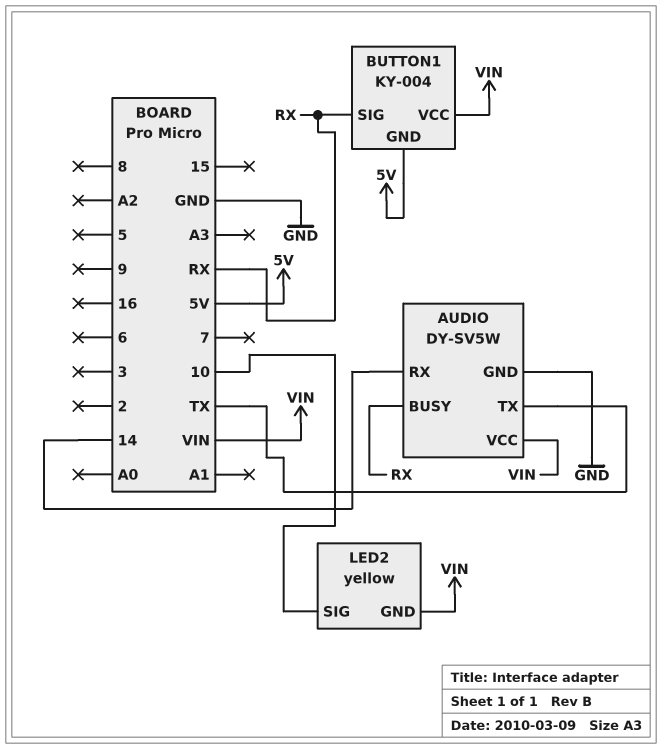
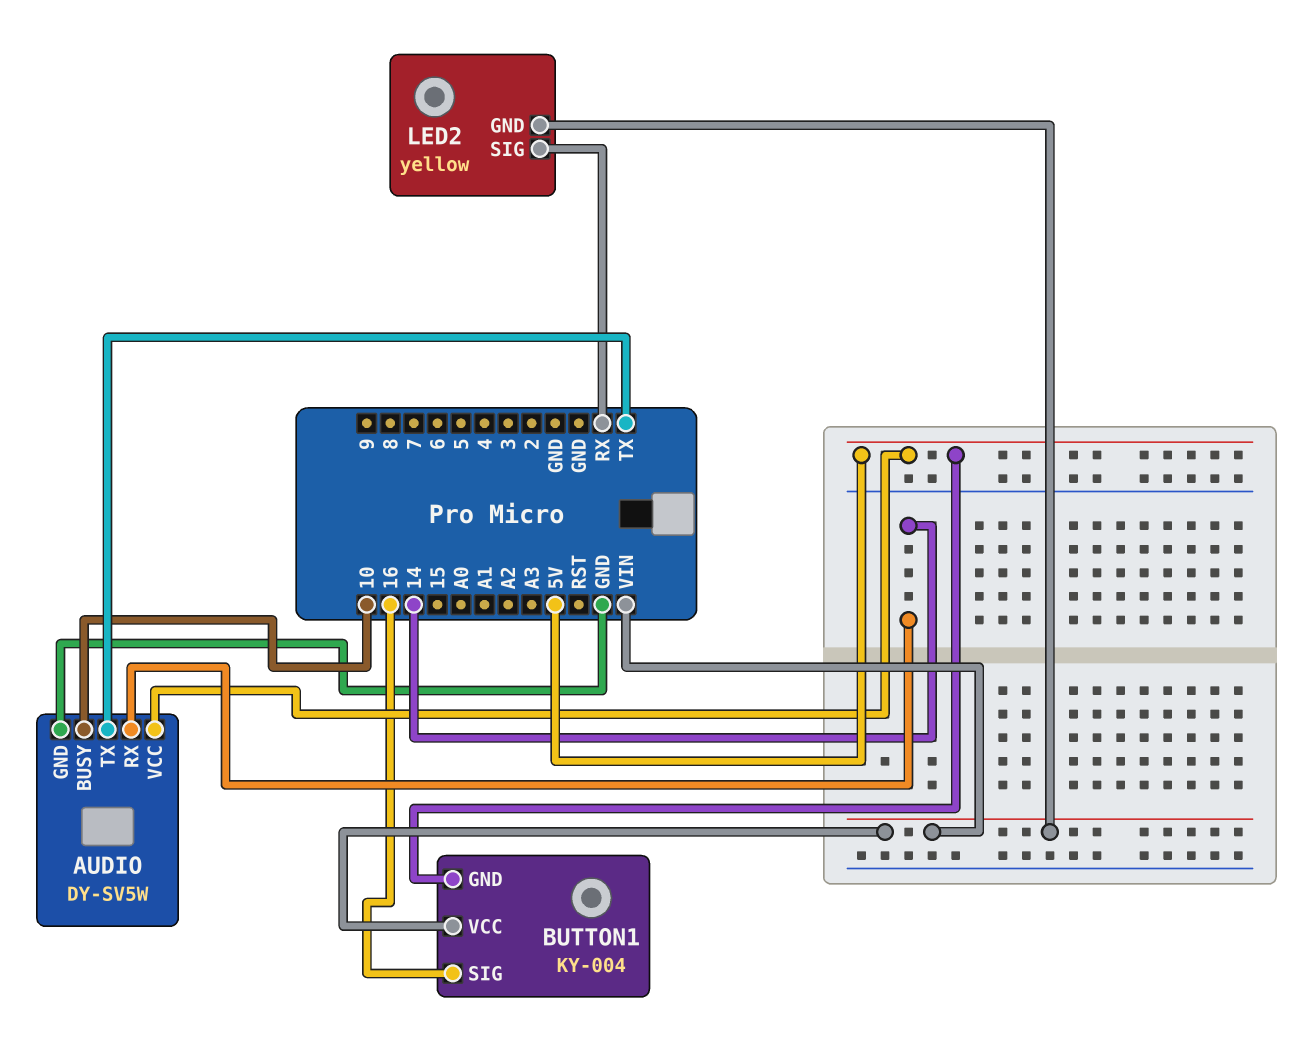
AUDIO pin BUSY: RX -> 10
AUDIO pin VCC: VIN -> 5V
BUTTON1 pin SIG: RX -> 16
LED2 pin SIG: 10 -> RX

